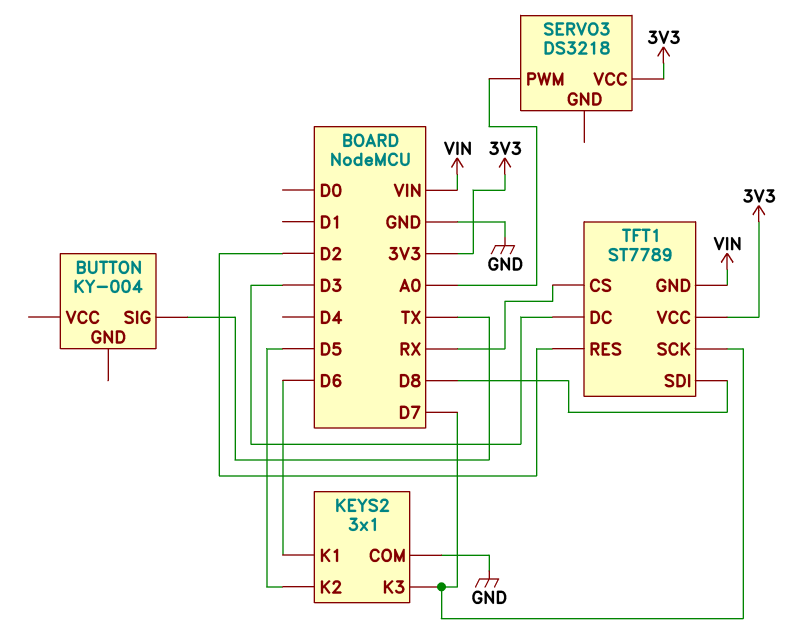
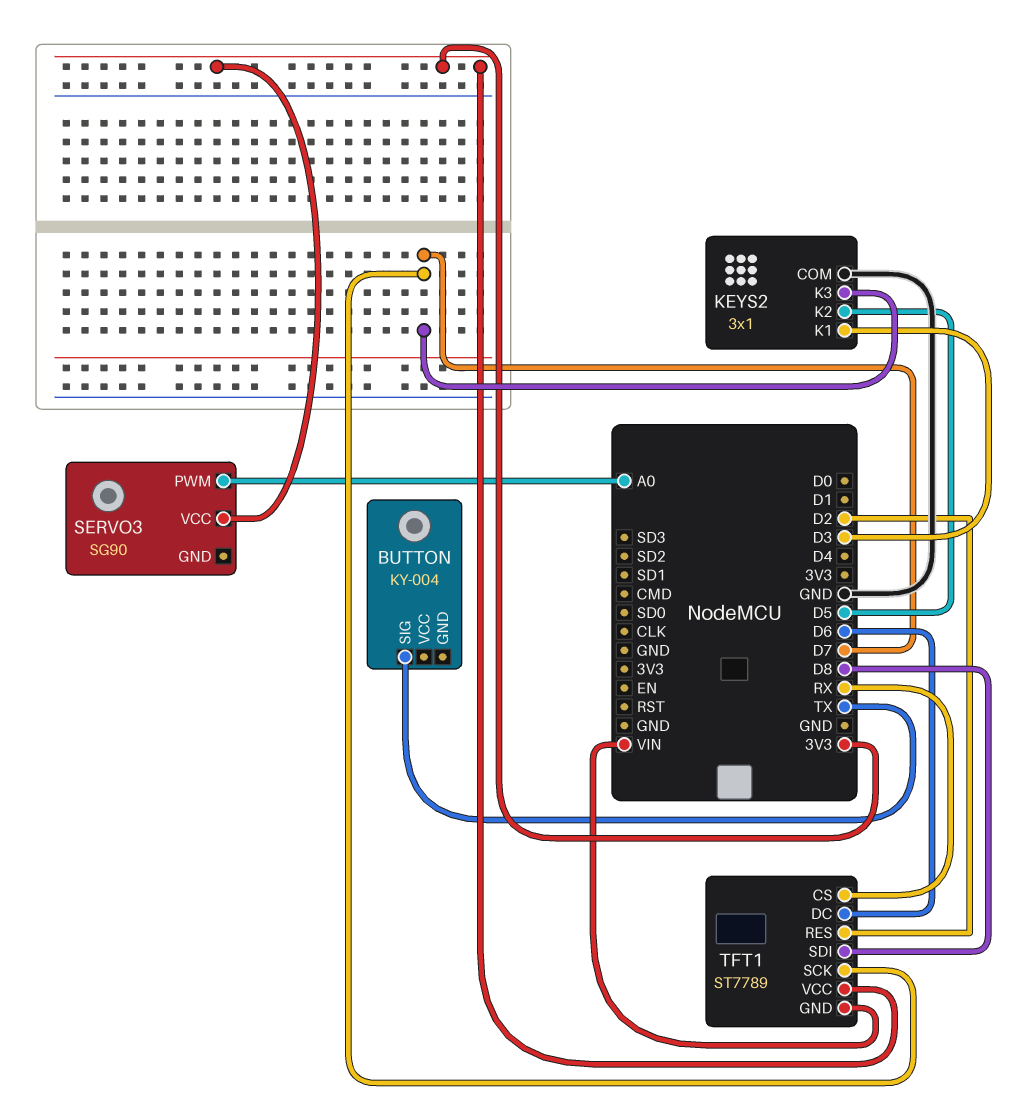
KEYS2 pin K1: D6 -> D3
SERVO3: DS3218 -> SG90
TFT1 pin DC: D3 -> D6

